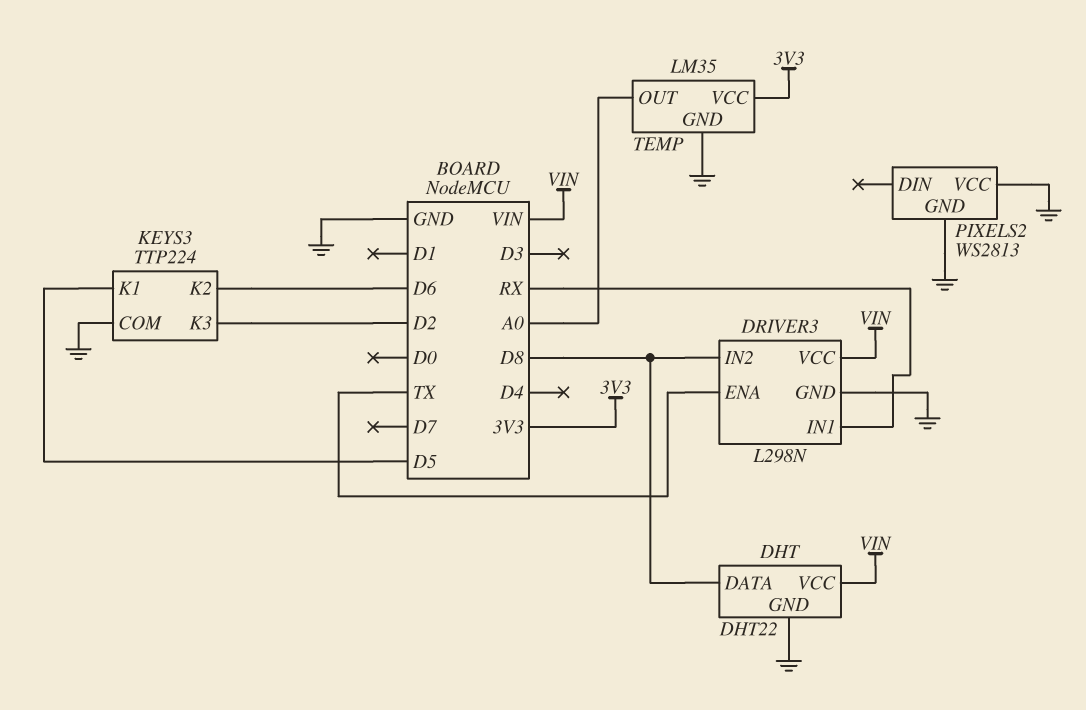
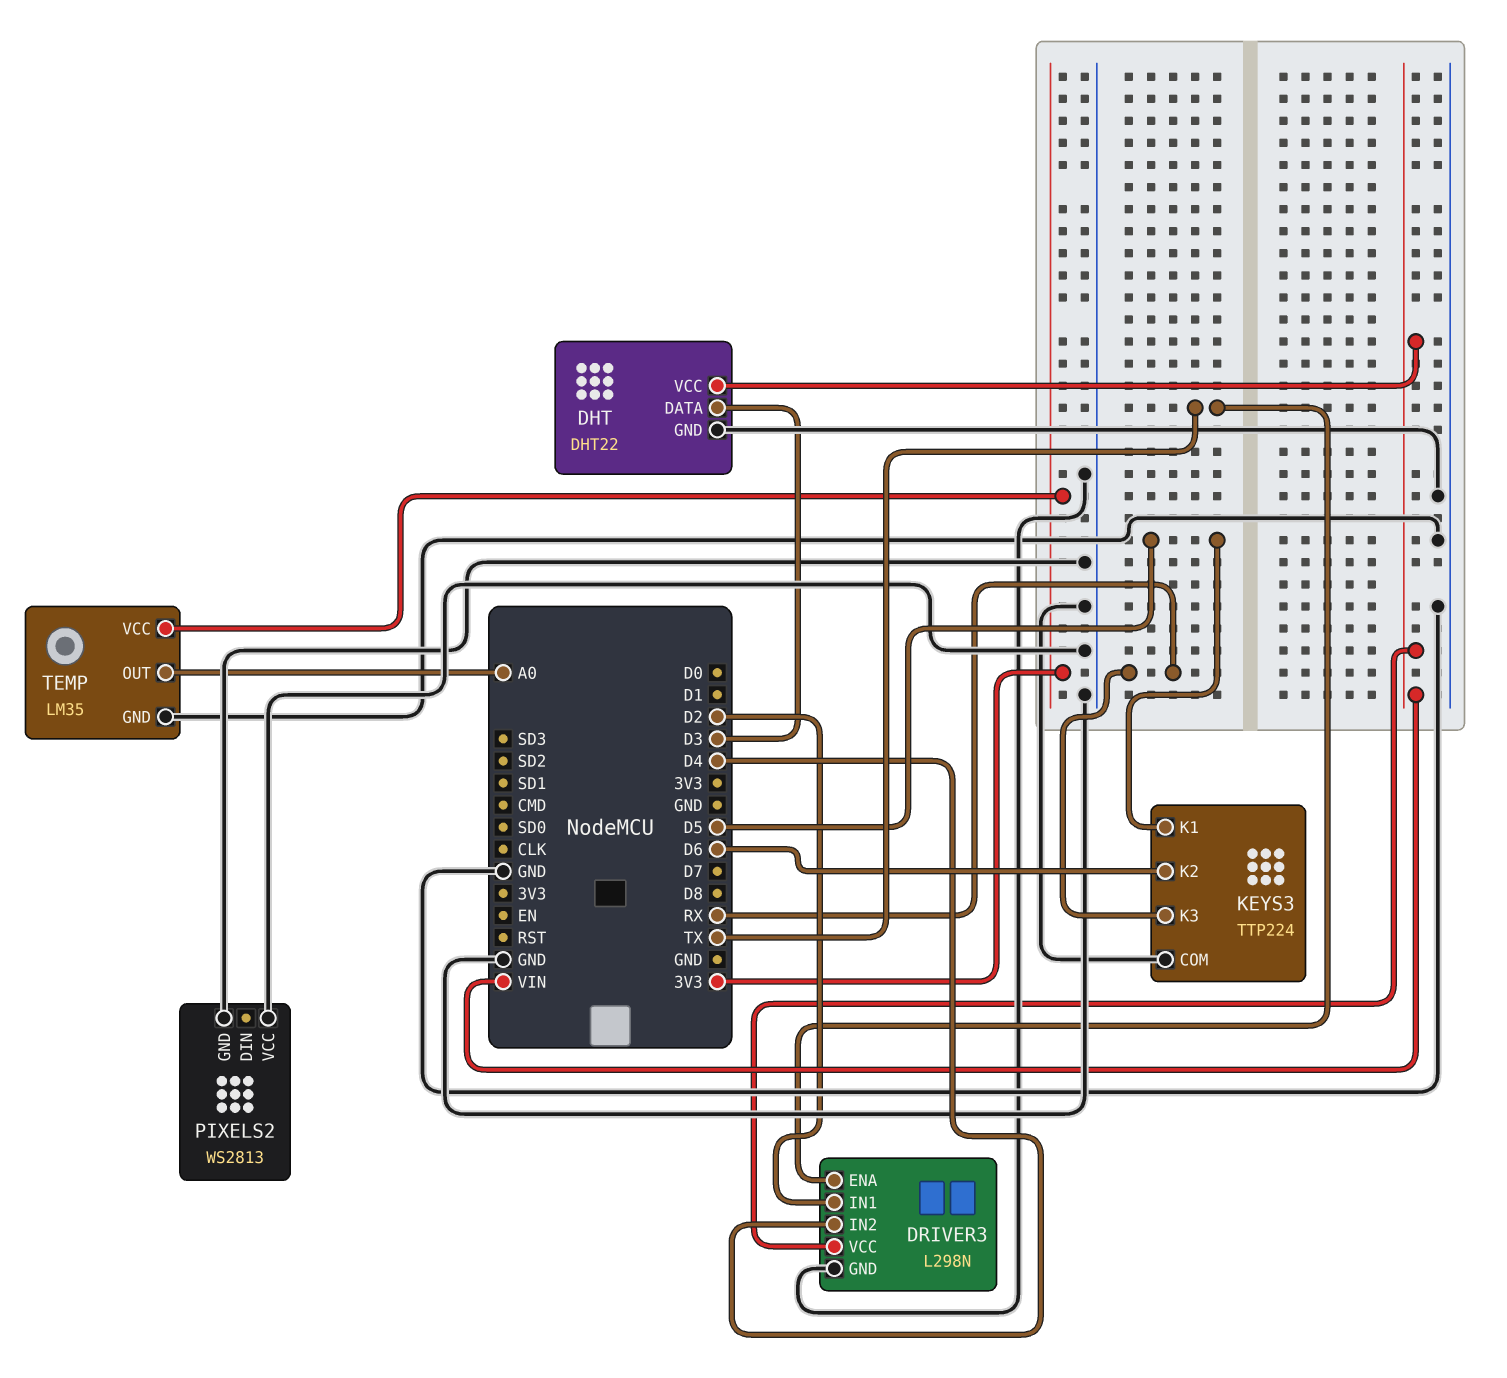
DHT pin DATA: D8 -> D3
DRIVER3 pin IN1: RX -> D2
DRIVER3 pin IN2: D8 -> D4
KEYS3 pin K3: D2 -> RX

